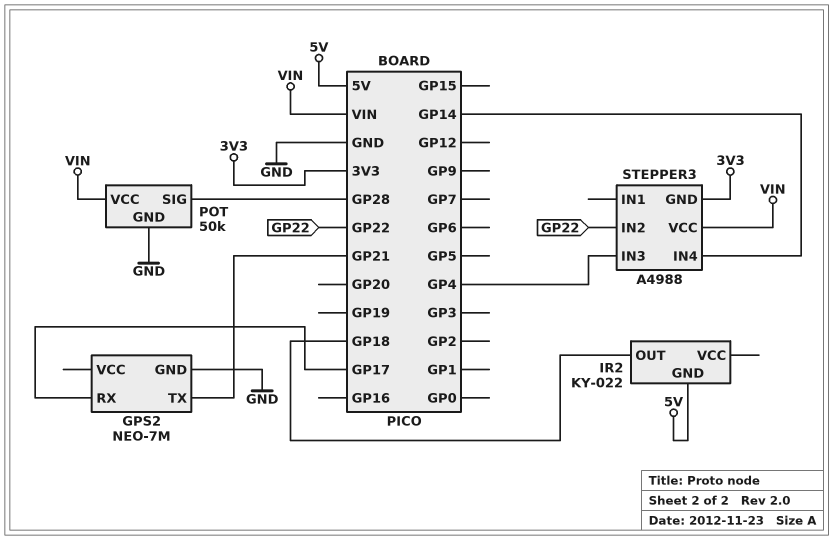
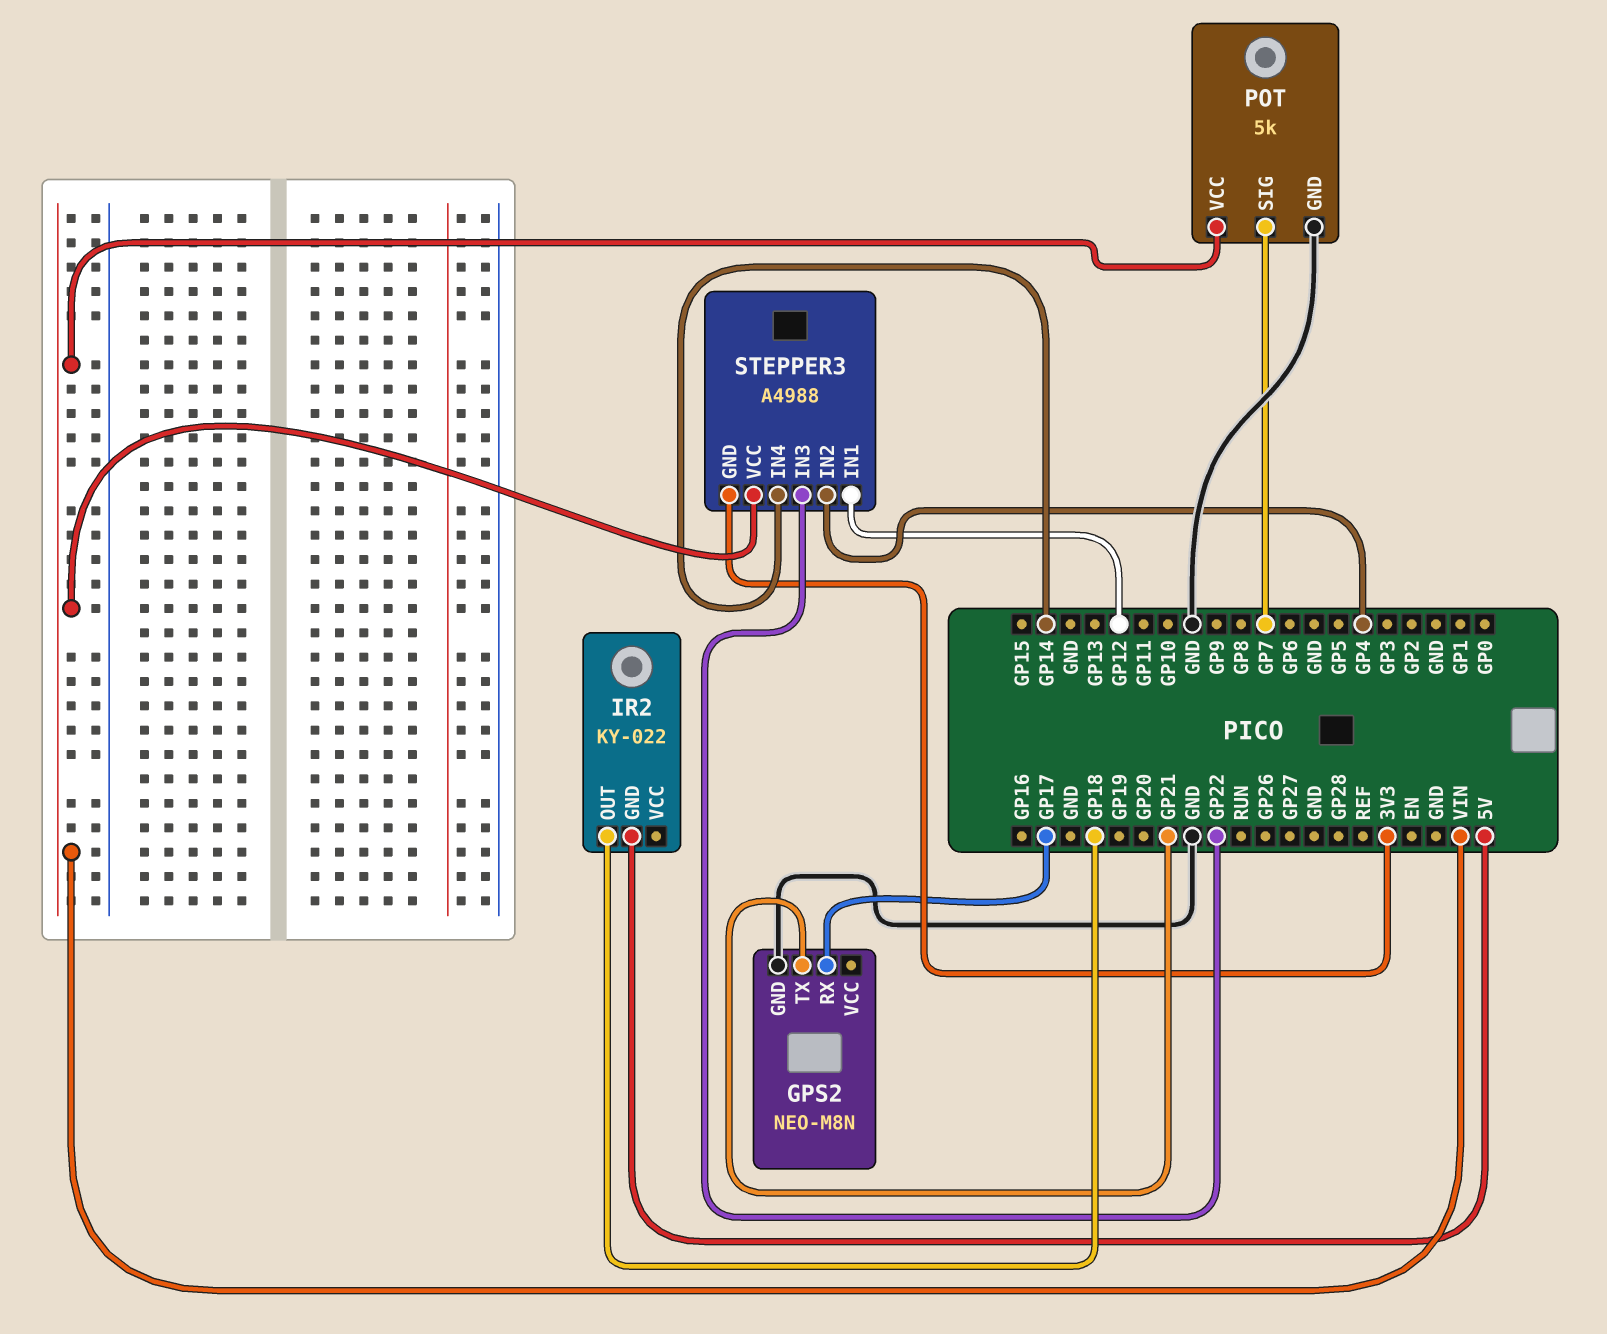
GPS2: NEO-7M -> NEO-M8N
POT: 50k -> 5k
POT pin SIG: GP28 -> GP7
STEPPER3 pin IN1: none -> GP12
STEPPER3 pin IN2: GP22 -> GP4
STEPPER3 pin IN3: GP4 -> GP22

